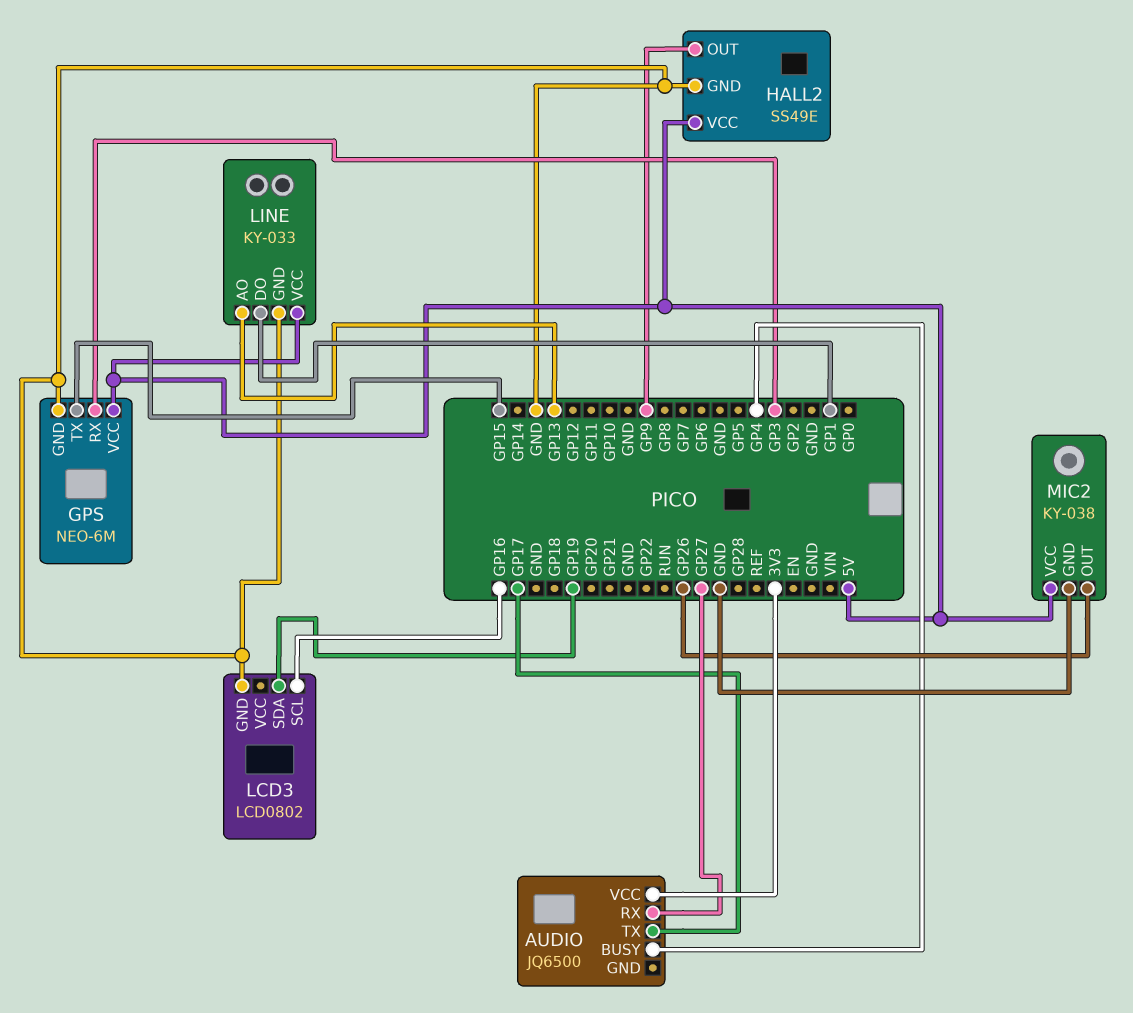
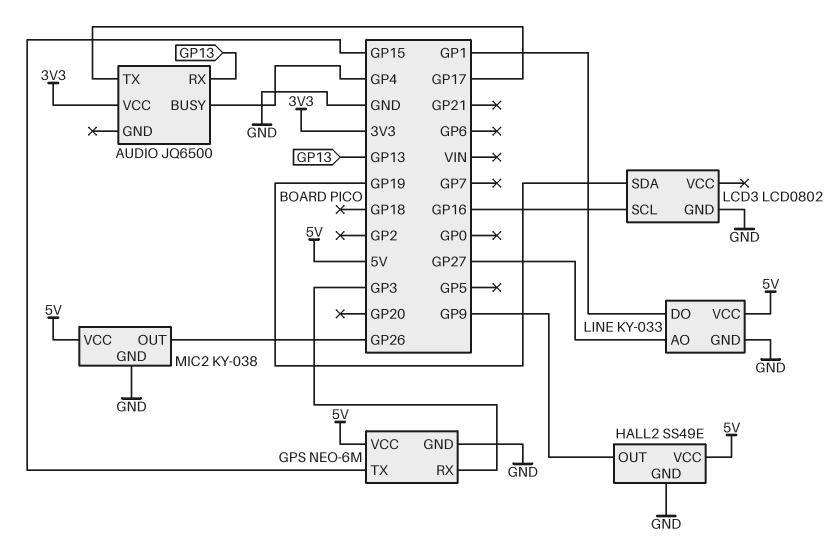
AUDIO pin RX: GP27 -> GP13
LINE pin AO: GP13 -> GP27

